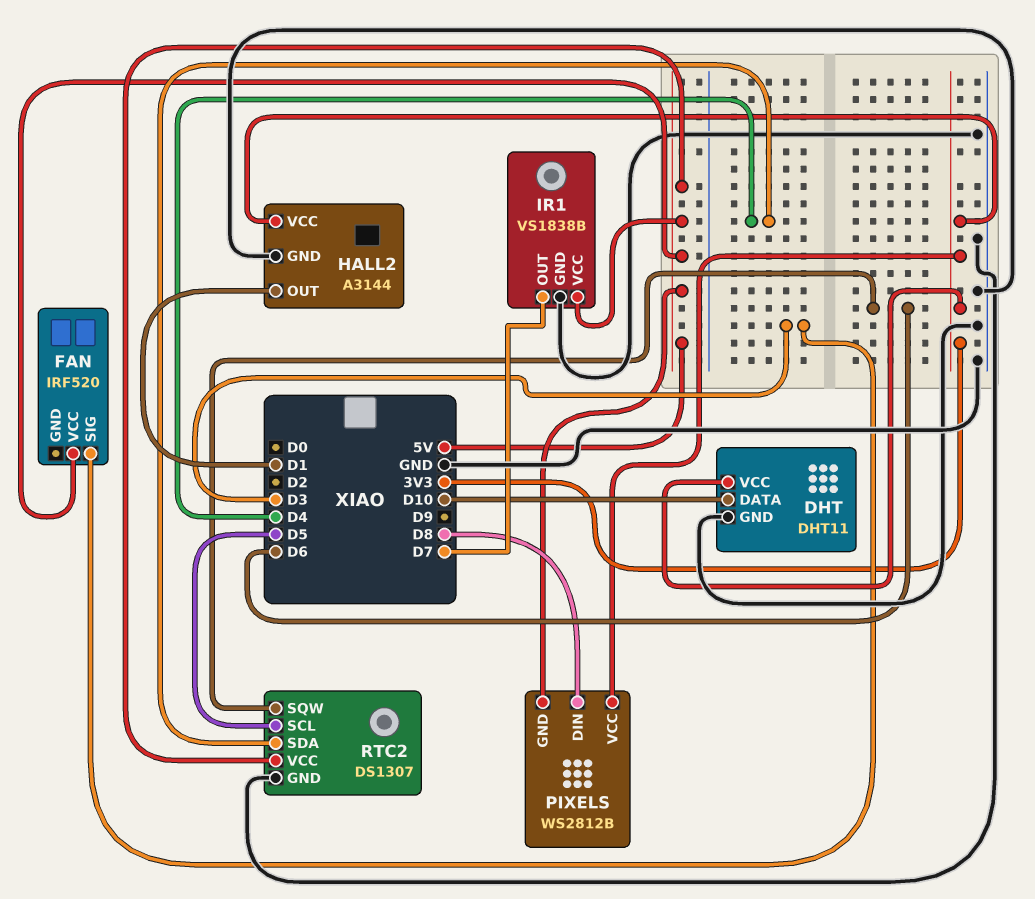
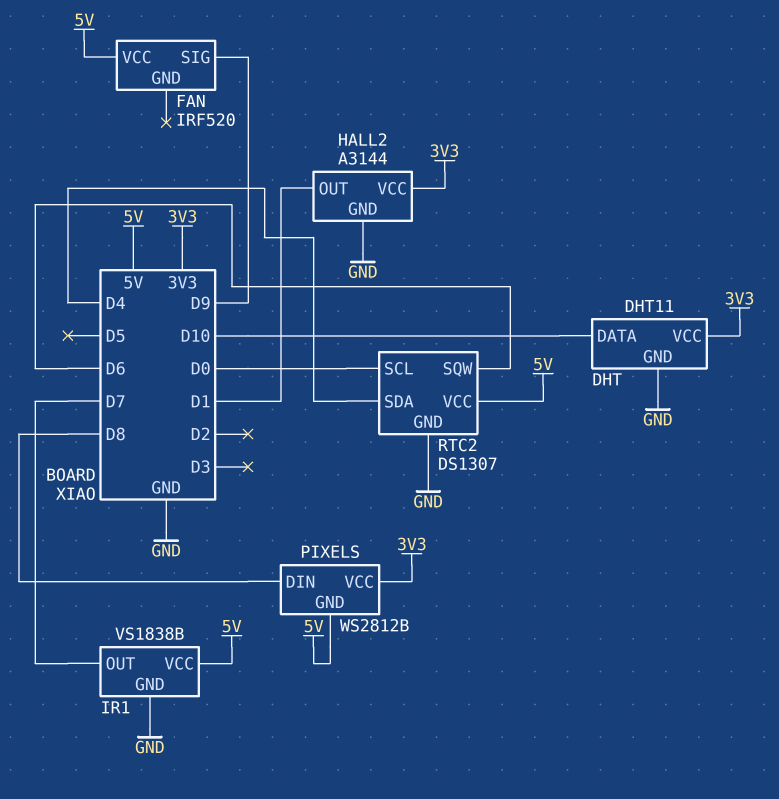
FAN pin SIG: D3 -> D9
RTC2 pin SCL: D5 -> D0

